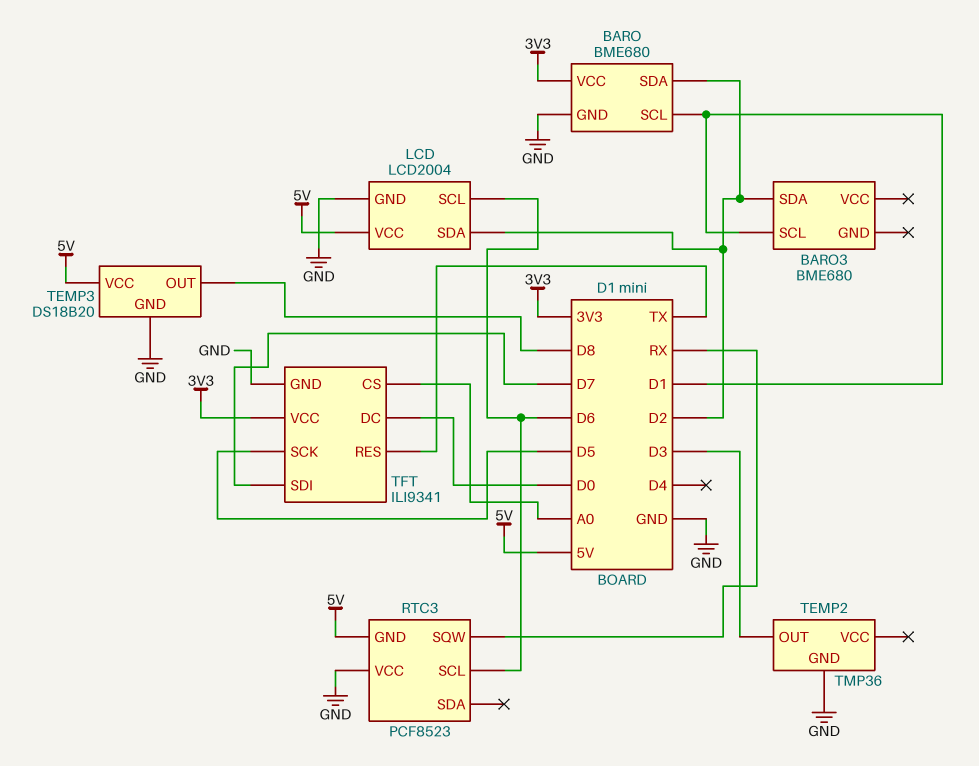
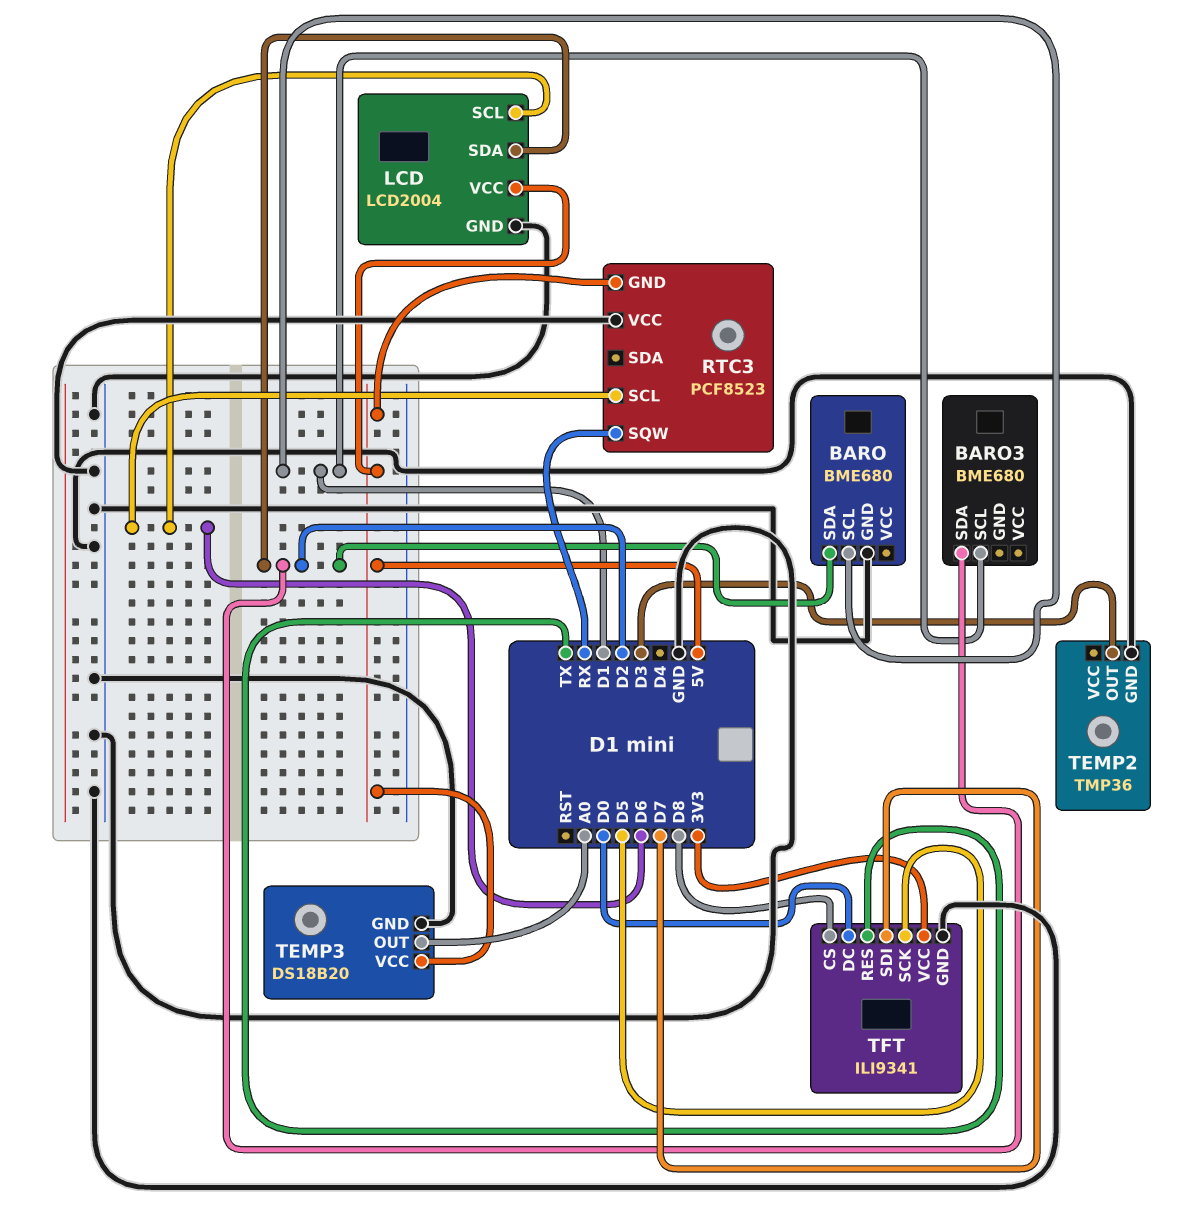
BARO pin VCC: 3V3 -> none
TEMP3 pin OUT: D8 -> A0
TFT pin CS: A0 -> D8

